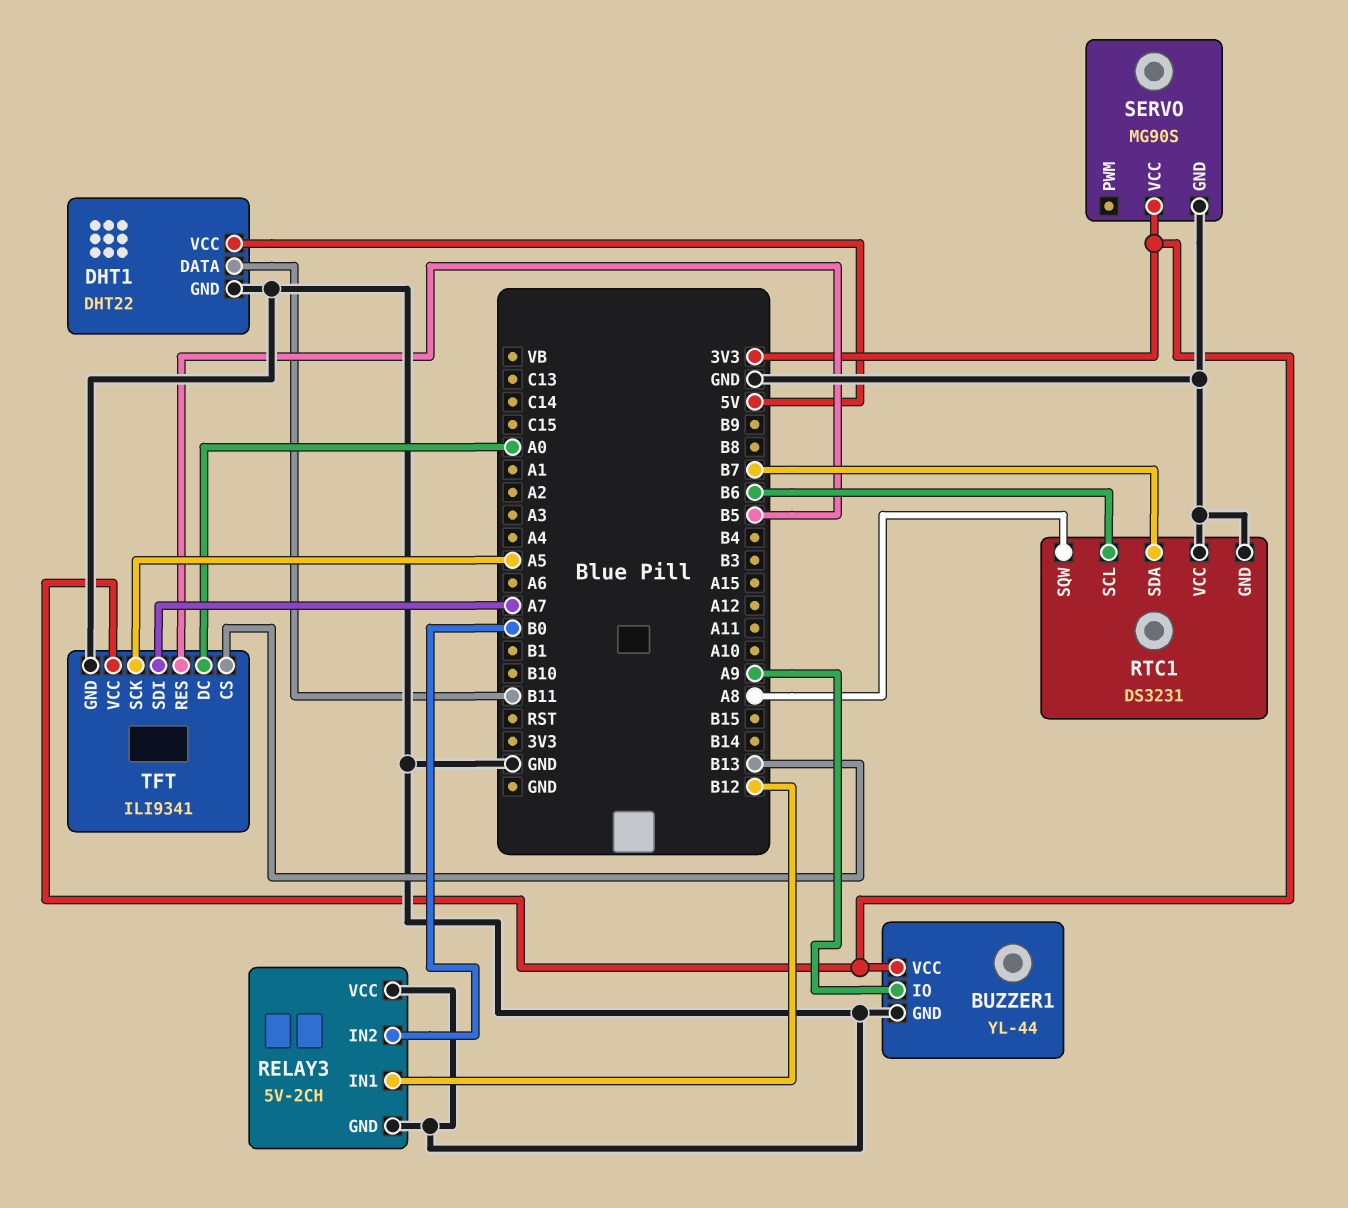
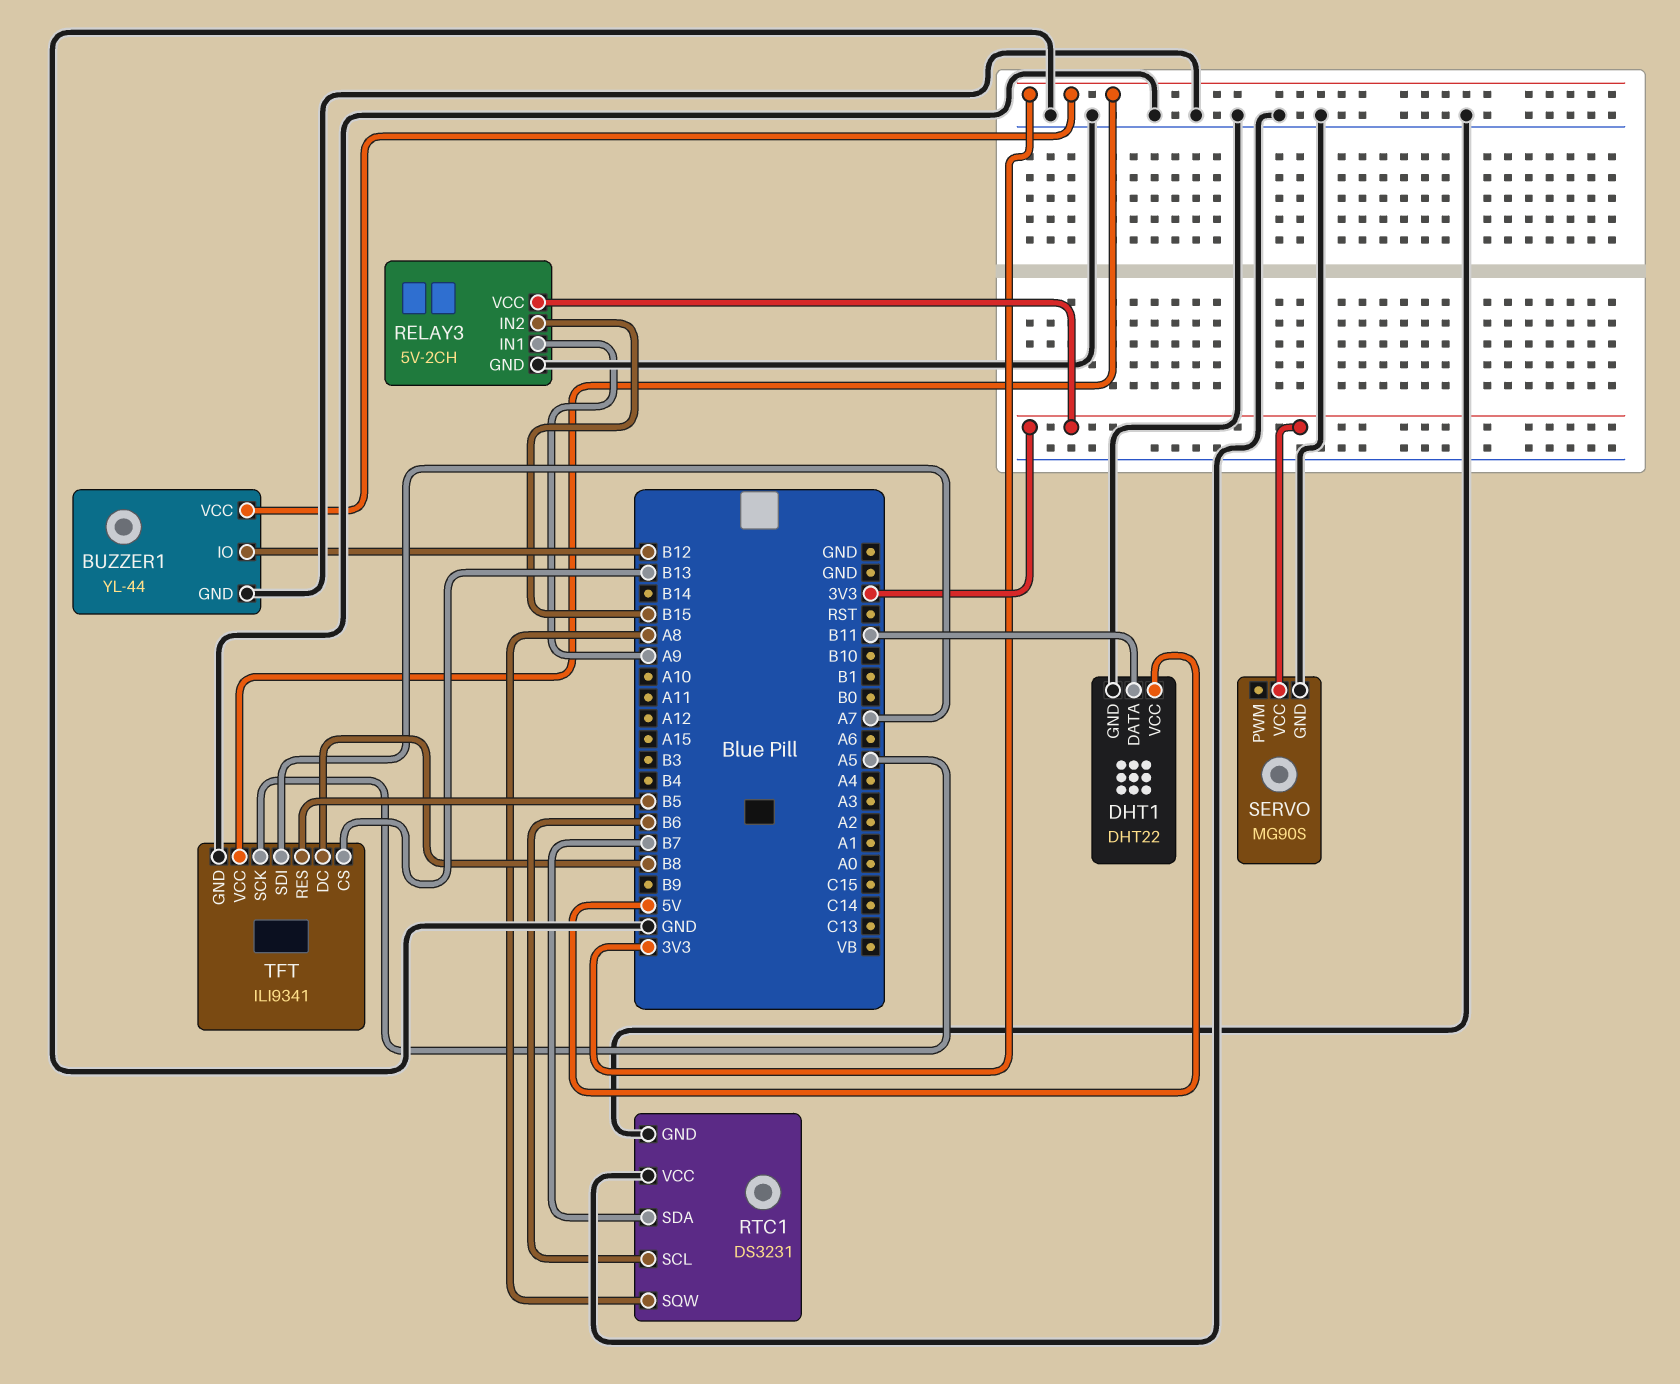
BUZZER1 pin IO: A9 -> B12
RELAY3 pin IN1: B12 -> A9
RELAY3 pin IN2: B0 -> B15
RELAY3 pin VCC: GND -> 3V3
TFT pin DC: A0 -> B8

